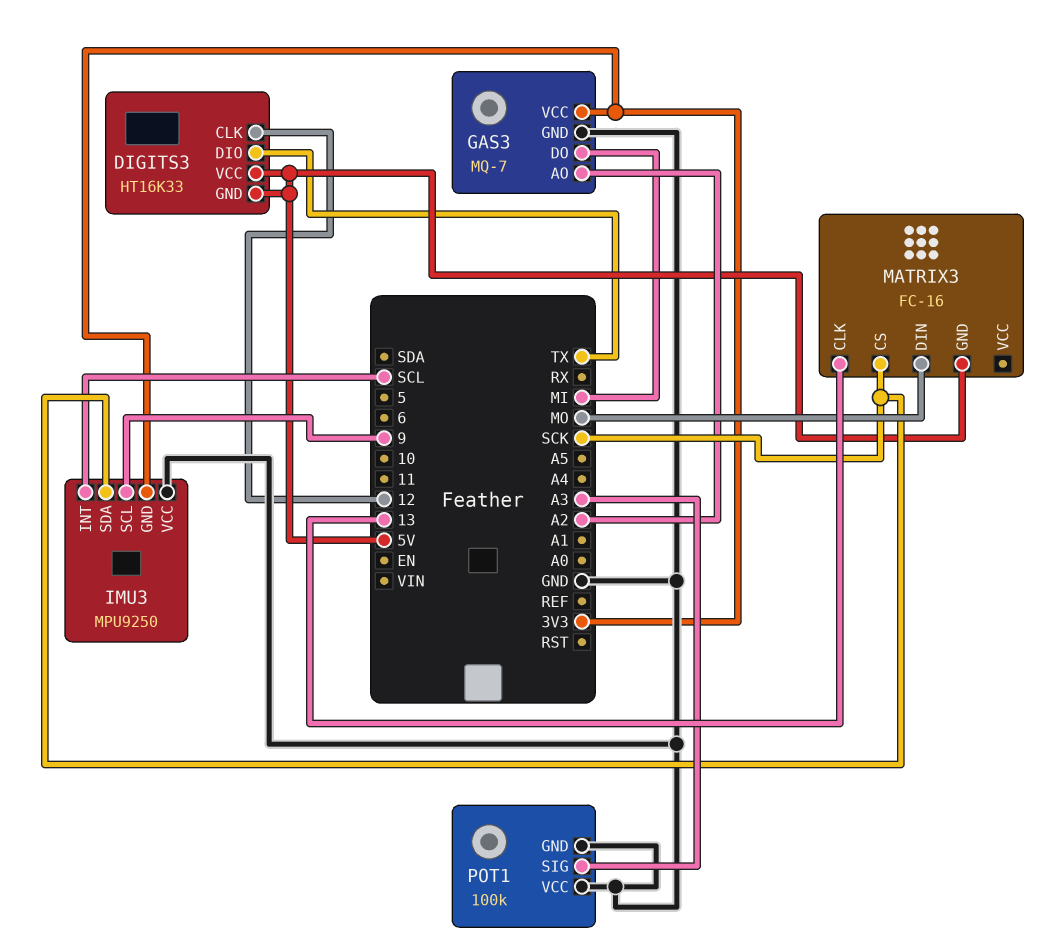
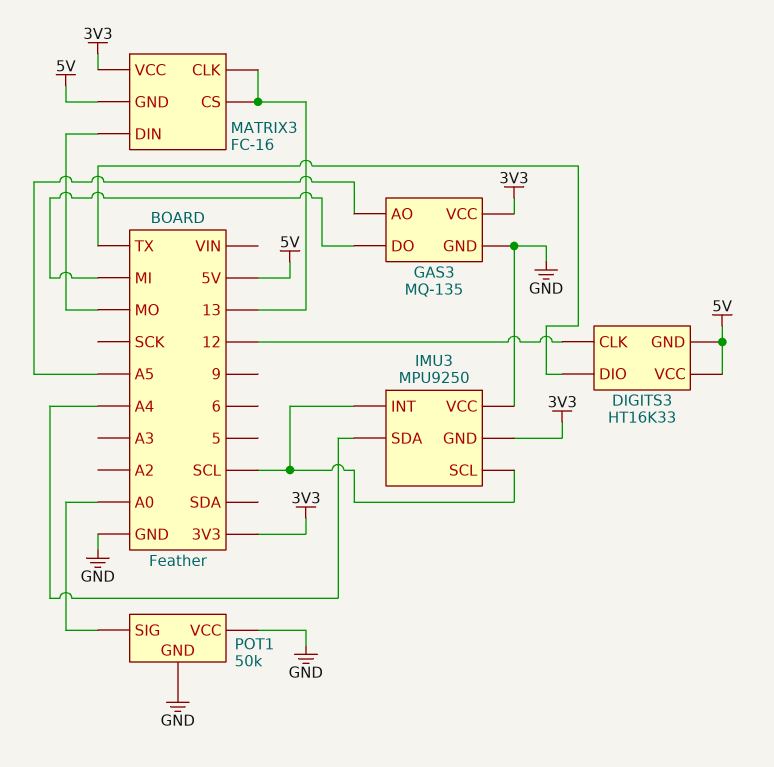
GAS3: MQ-7 -> MQ-135
GAS3 pin AO: A2 -> A5
IMU3 pin SCL: 9 -> SCL
IMU3 pin SDA: SCK -> A4
MATRIX3 pin CS: SCK -> 13
MATRIX3 pin VCC: none -> 3V3
POT1: 100k -> 50k
POT1 pin SIG: A3 -> A0

